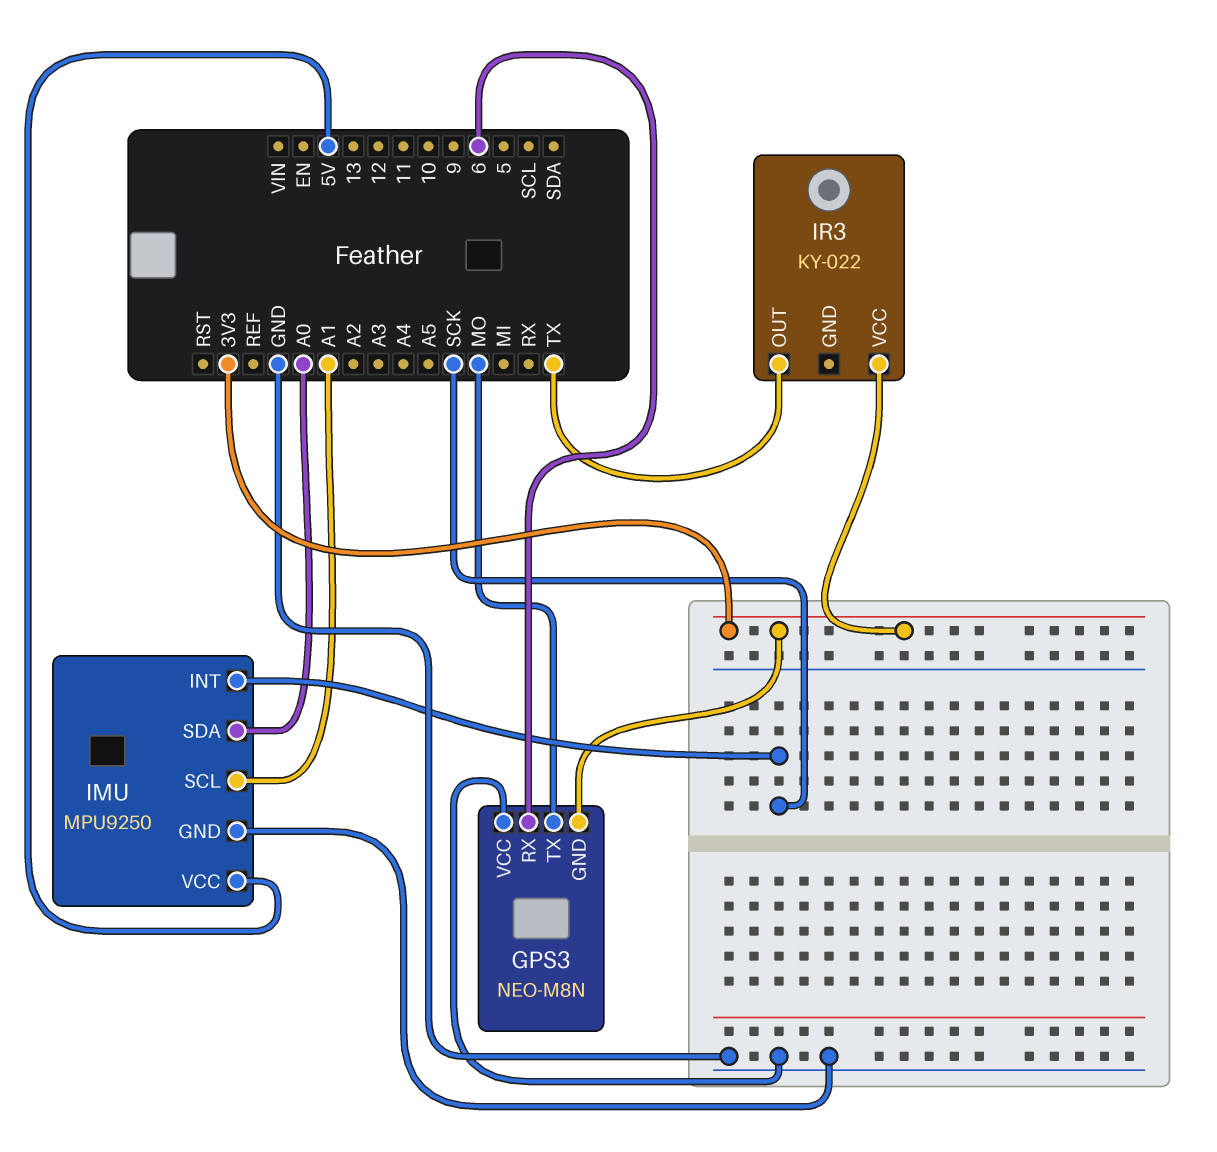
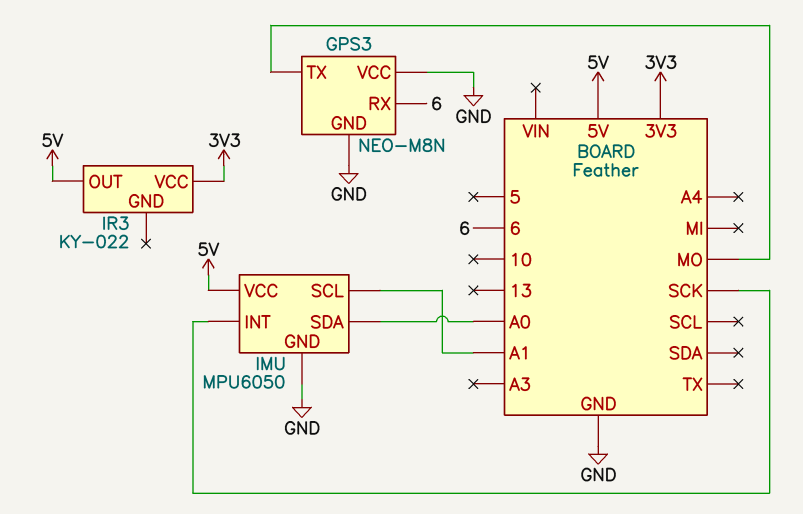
GPS3 pin GND: 3V3 -> GND
IMU: MPU9250 -> MPU6050
IR3 pin OUT: TX -> 5V

